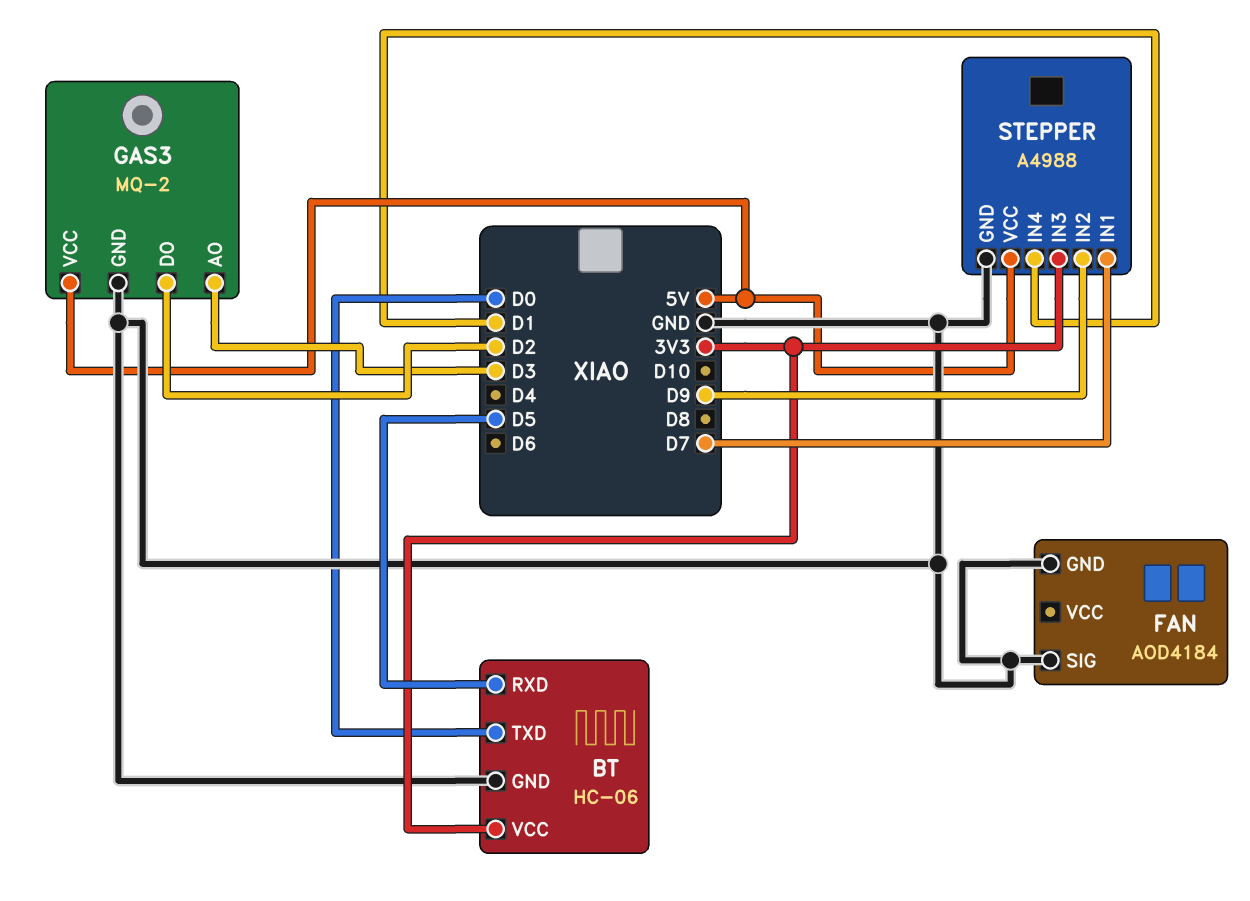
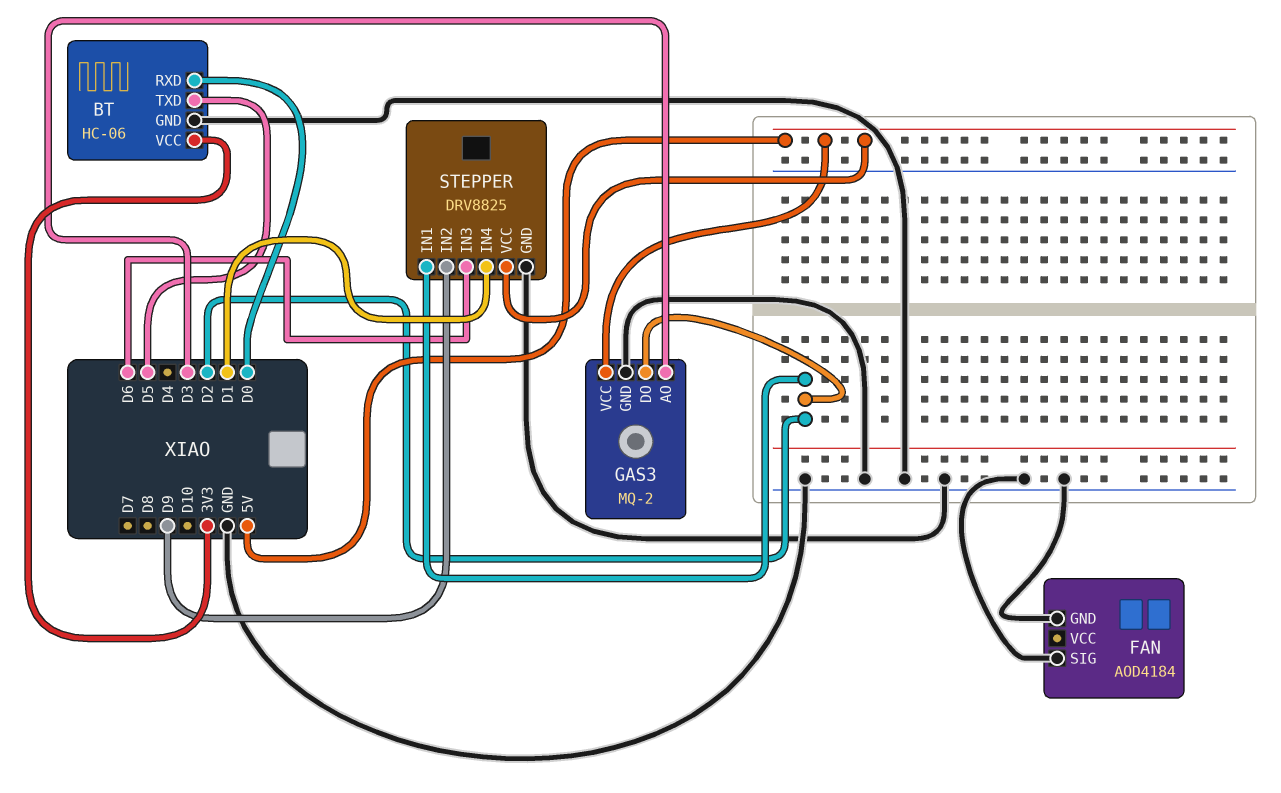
BT pin RXD: D5 -> D0
BT pin TXD: D0 -> D5
STEPPER: A4988 -> DRV8825
STEPPER pin IN1: D7 -> D2
STEPPER pin IN3: 3V3 -> D6

